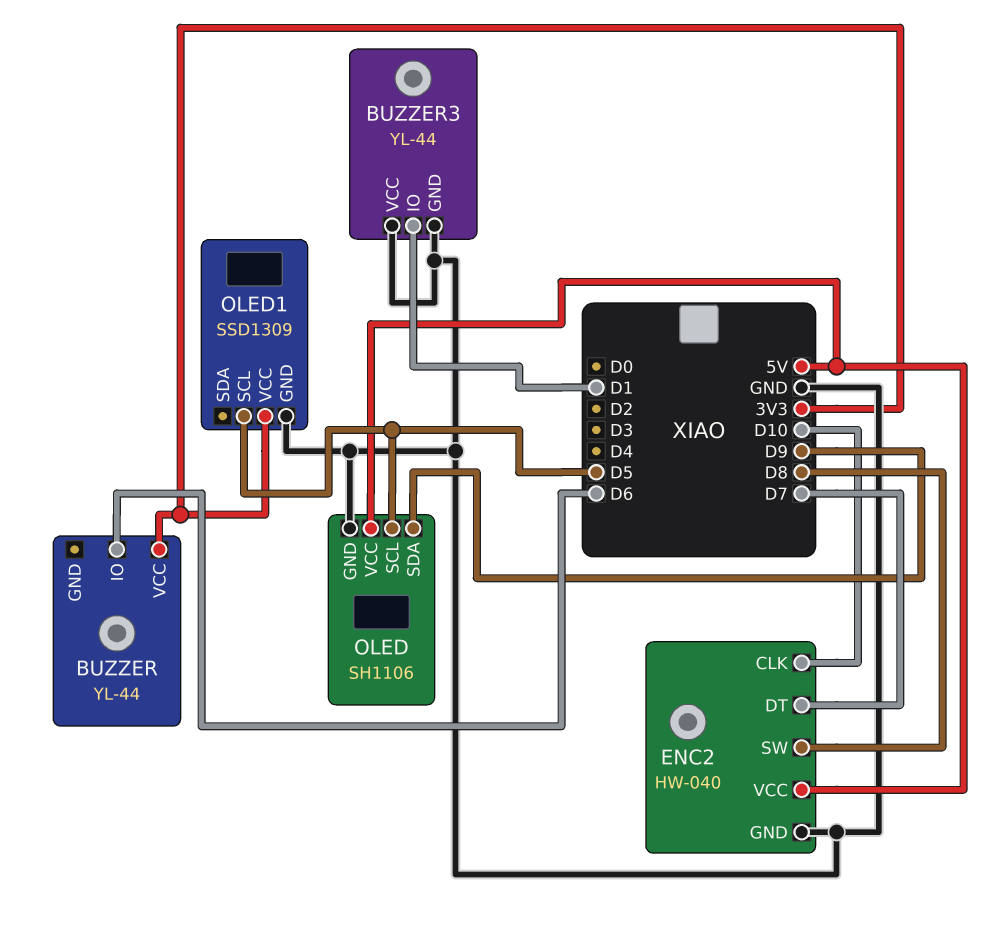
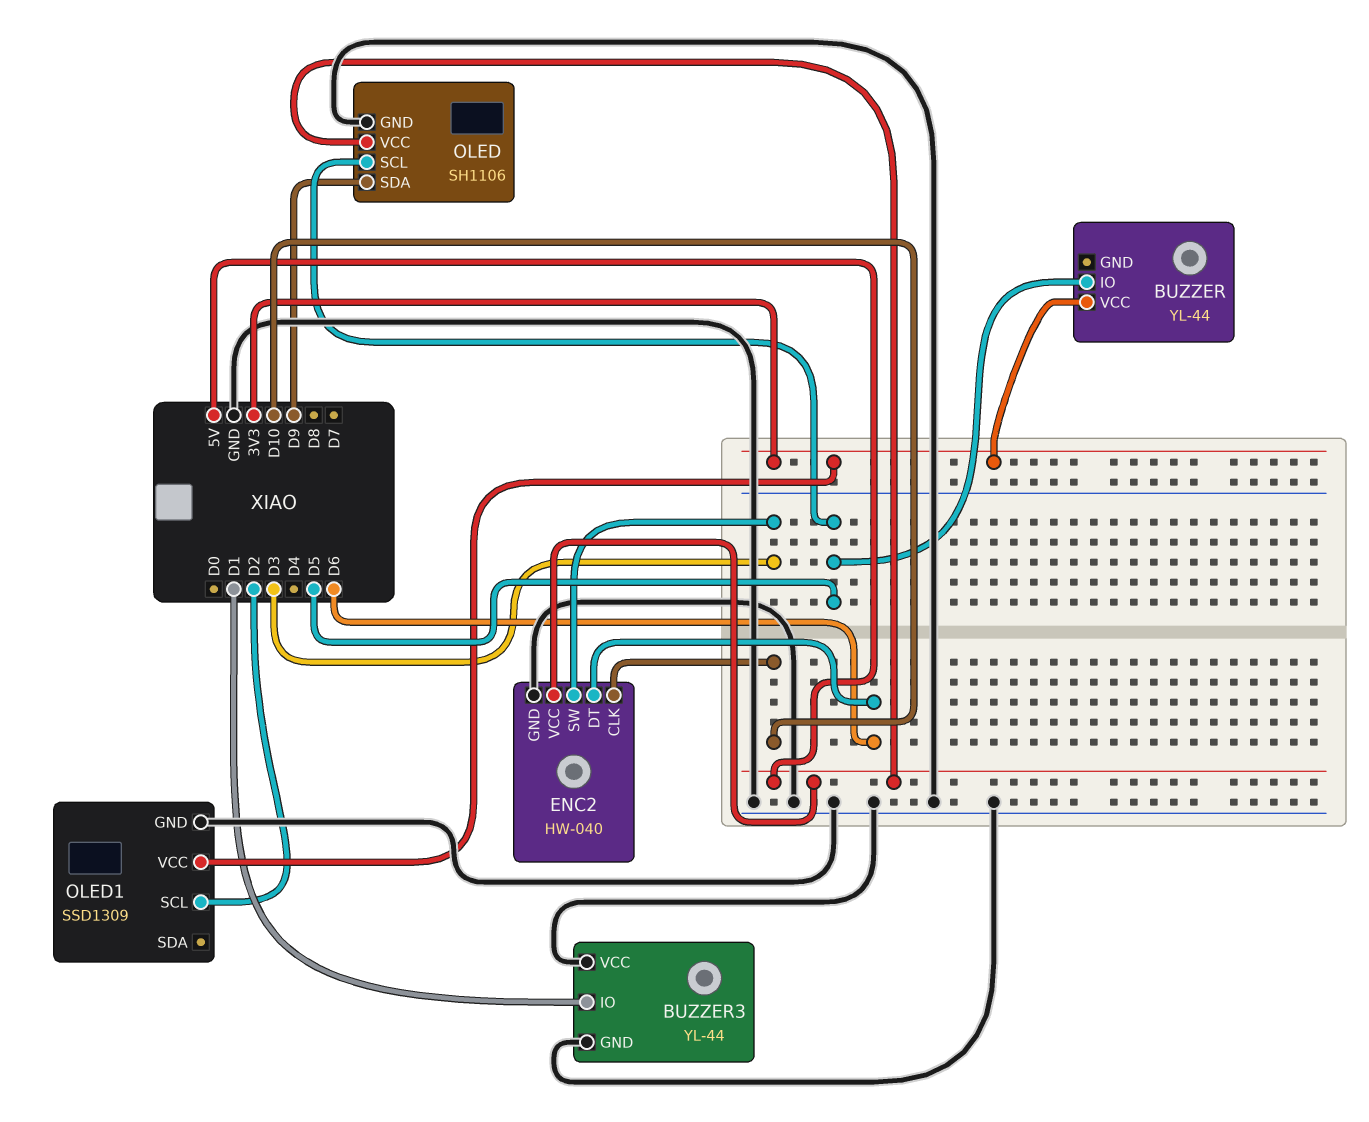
BUZZER pin IO: D6 -> D5
ENC2 pin DT: D7 -> D6
ENC2 pin SW: D8 -> D3
OLED1 pin SCL: D5 -> D2

